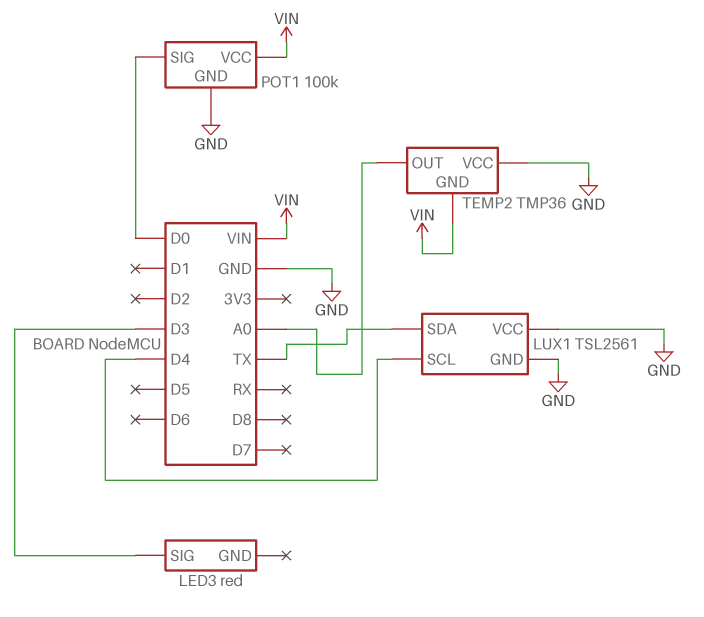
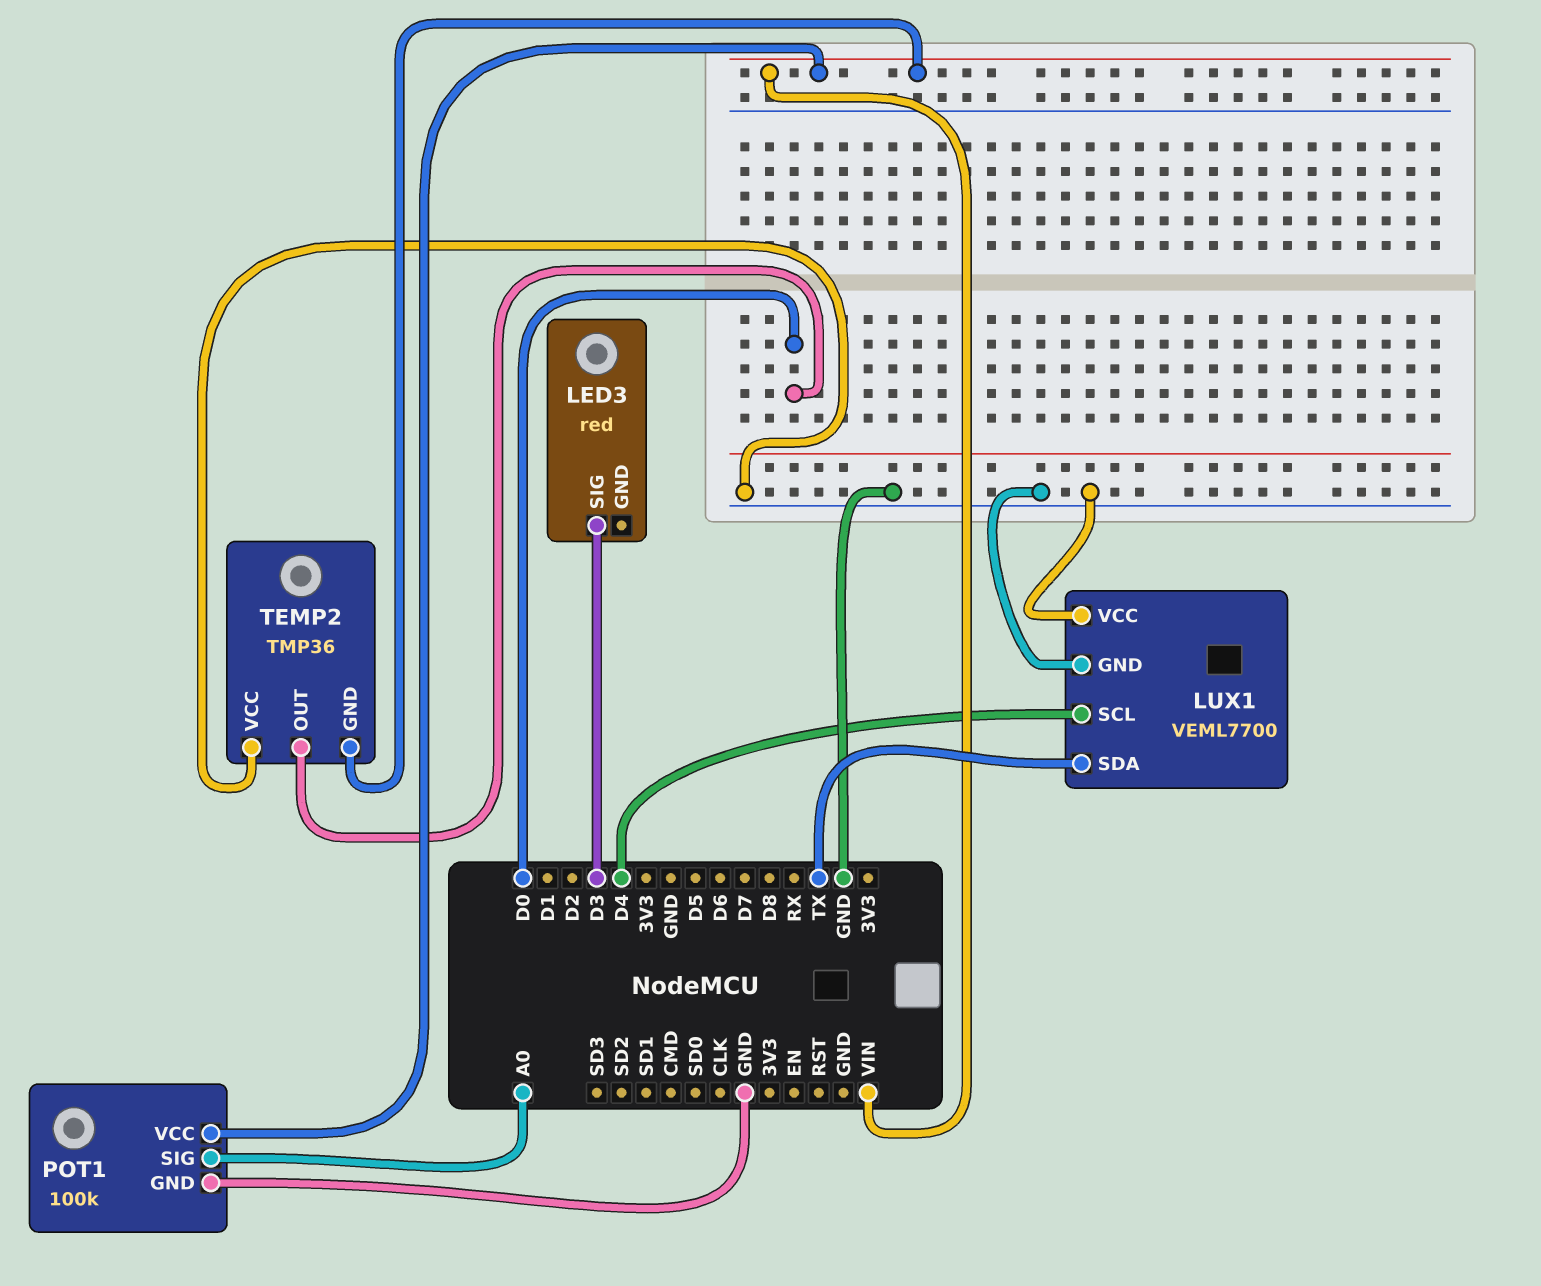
LUX1: TSL2561 -> VEML7700
POT1 pin SIG: D0 -> A0
TEMP2 pin OUT: A0 -> D0

